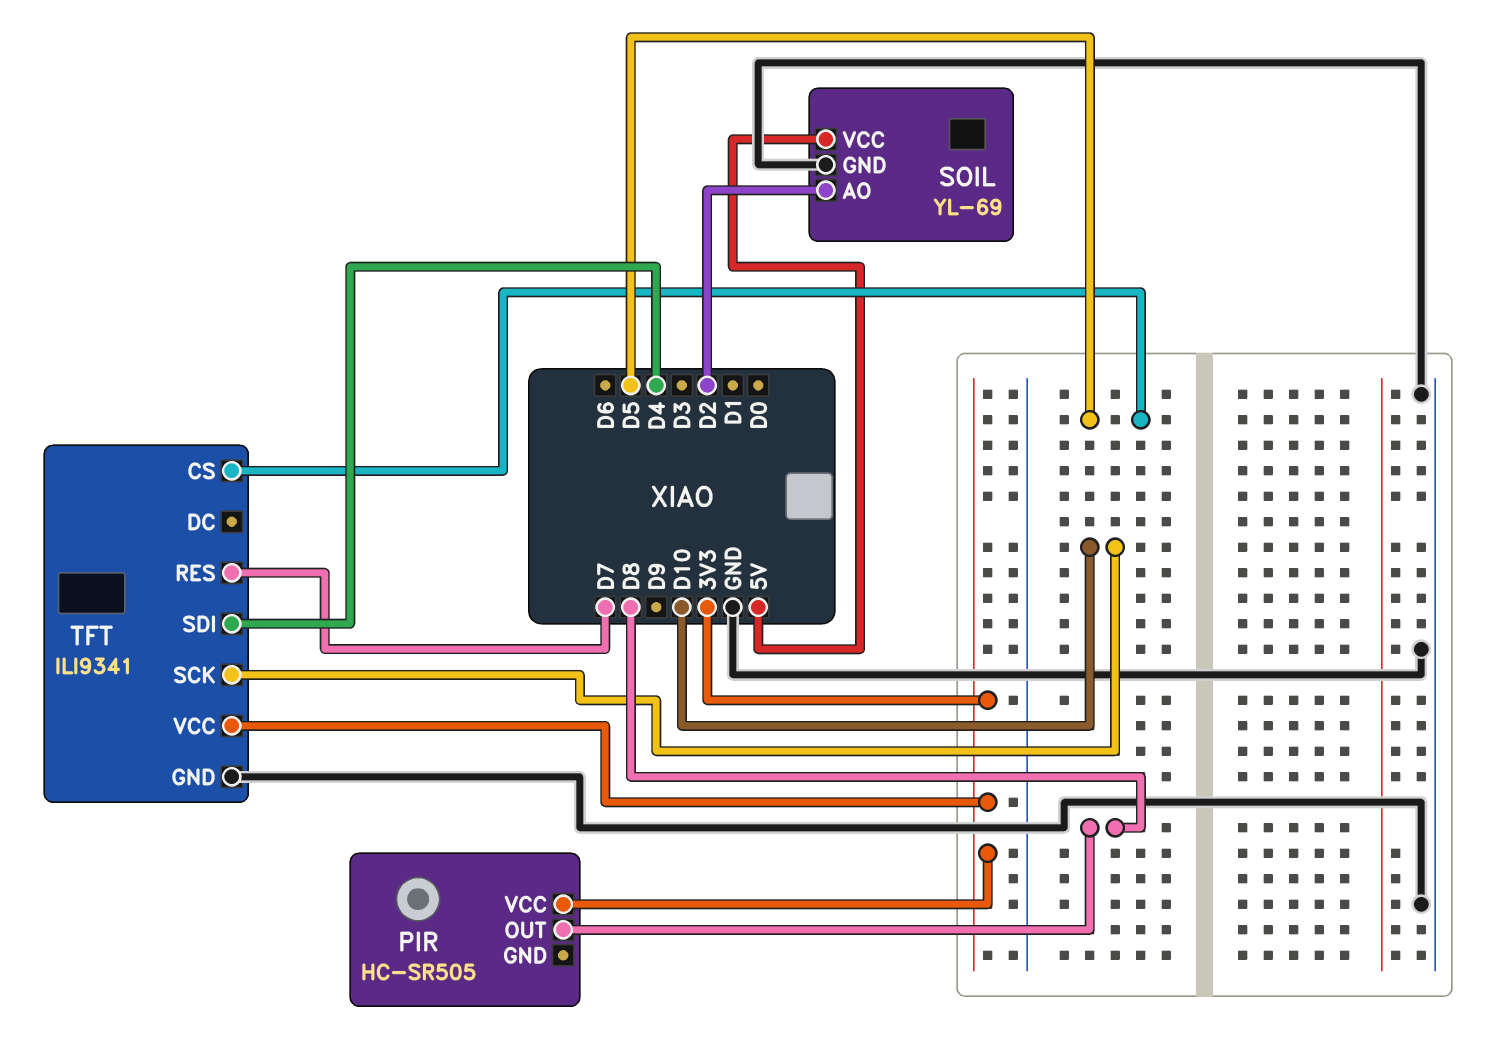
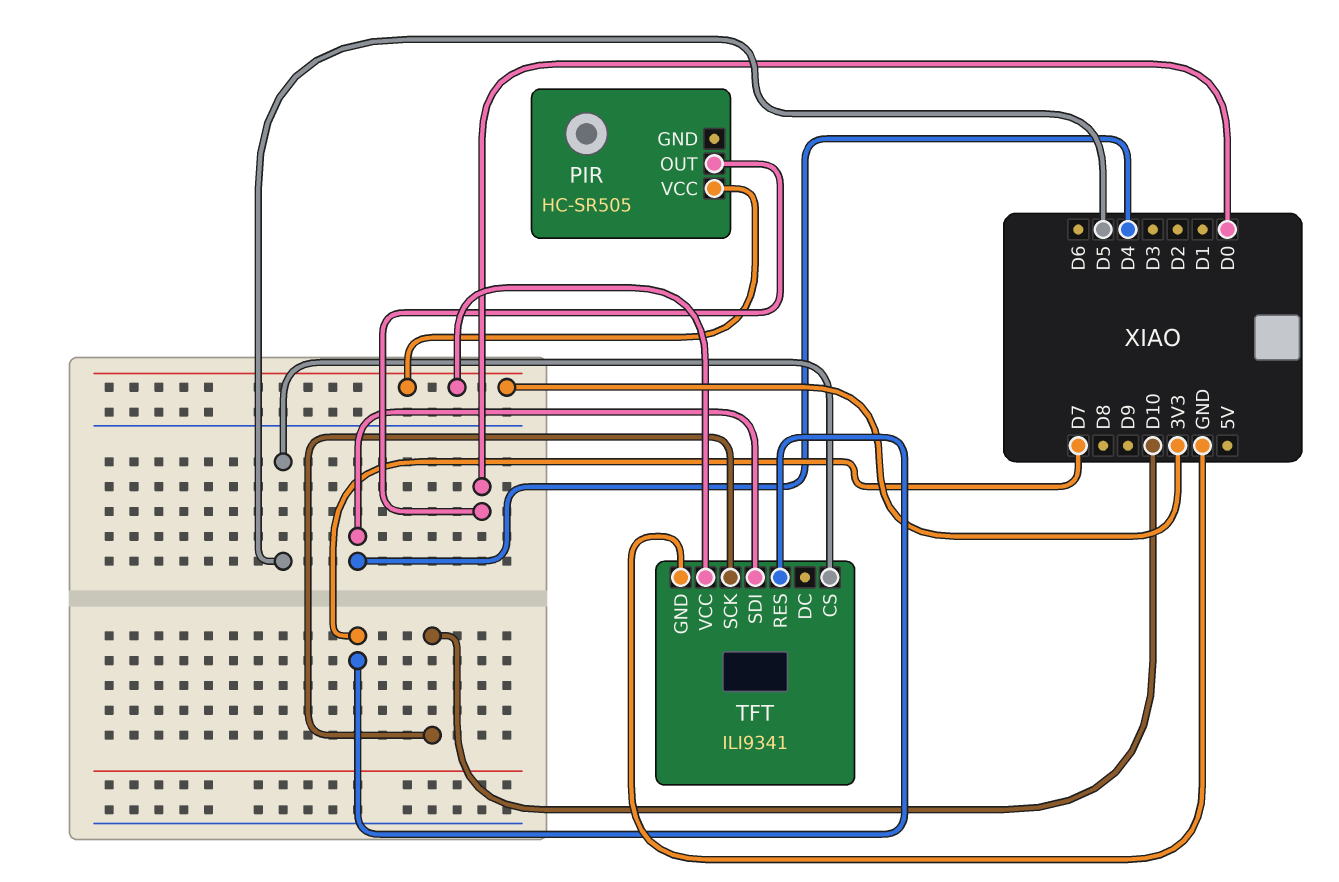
PIR pin OUT: D8 -> D0
SOIL: YL-69 -> none
SOIL pin AO: D2 -> none
SOIL pin GND: GND -> none
SOIL pin VCC: 5V -> none

